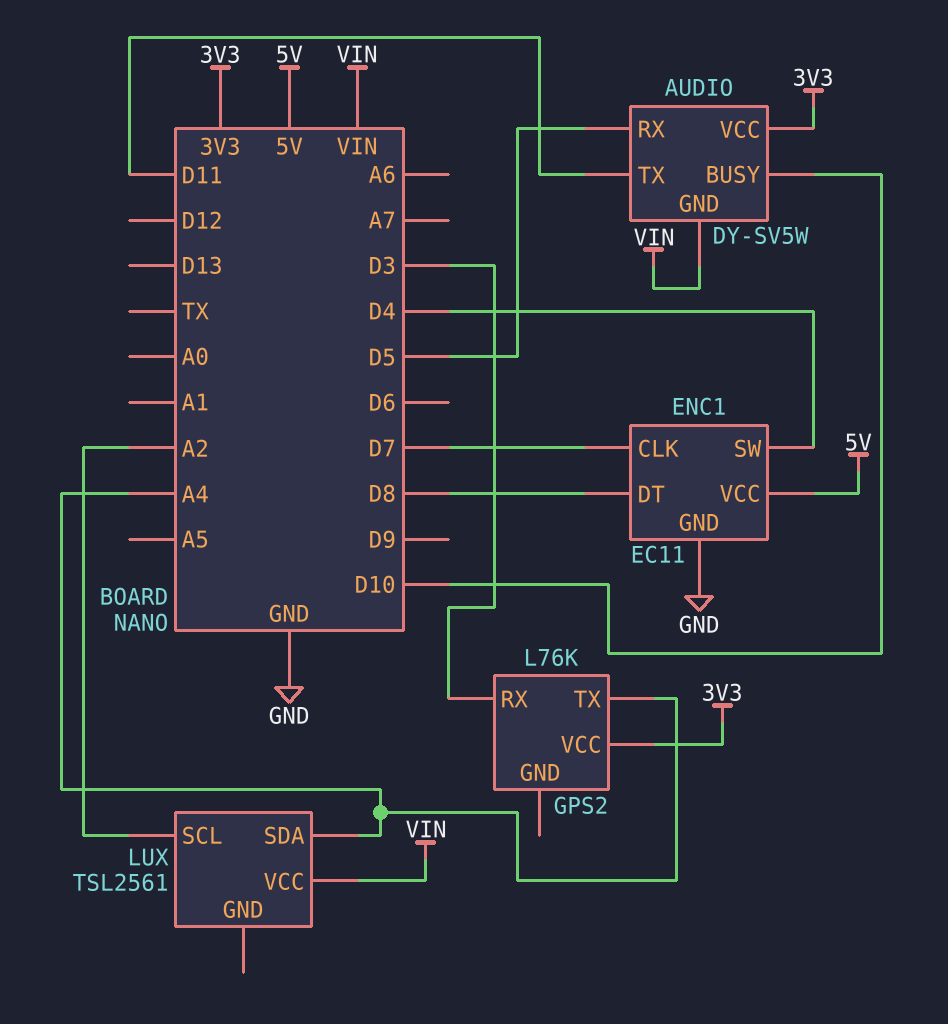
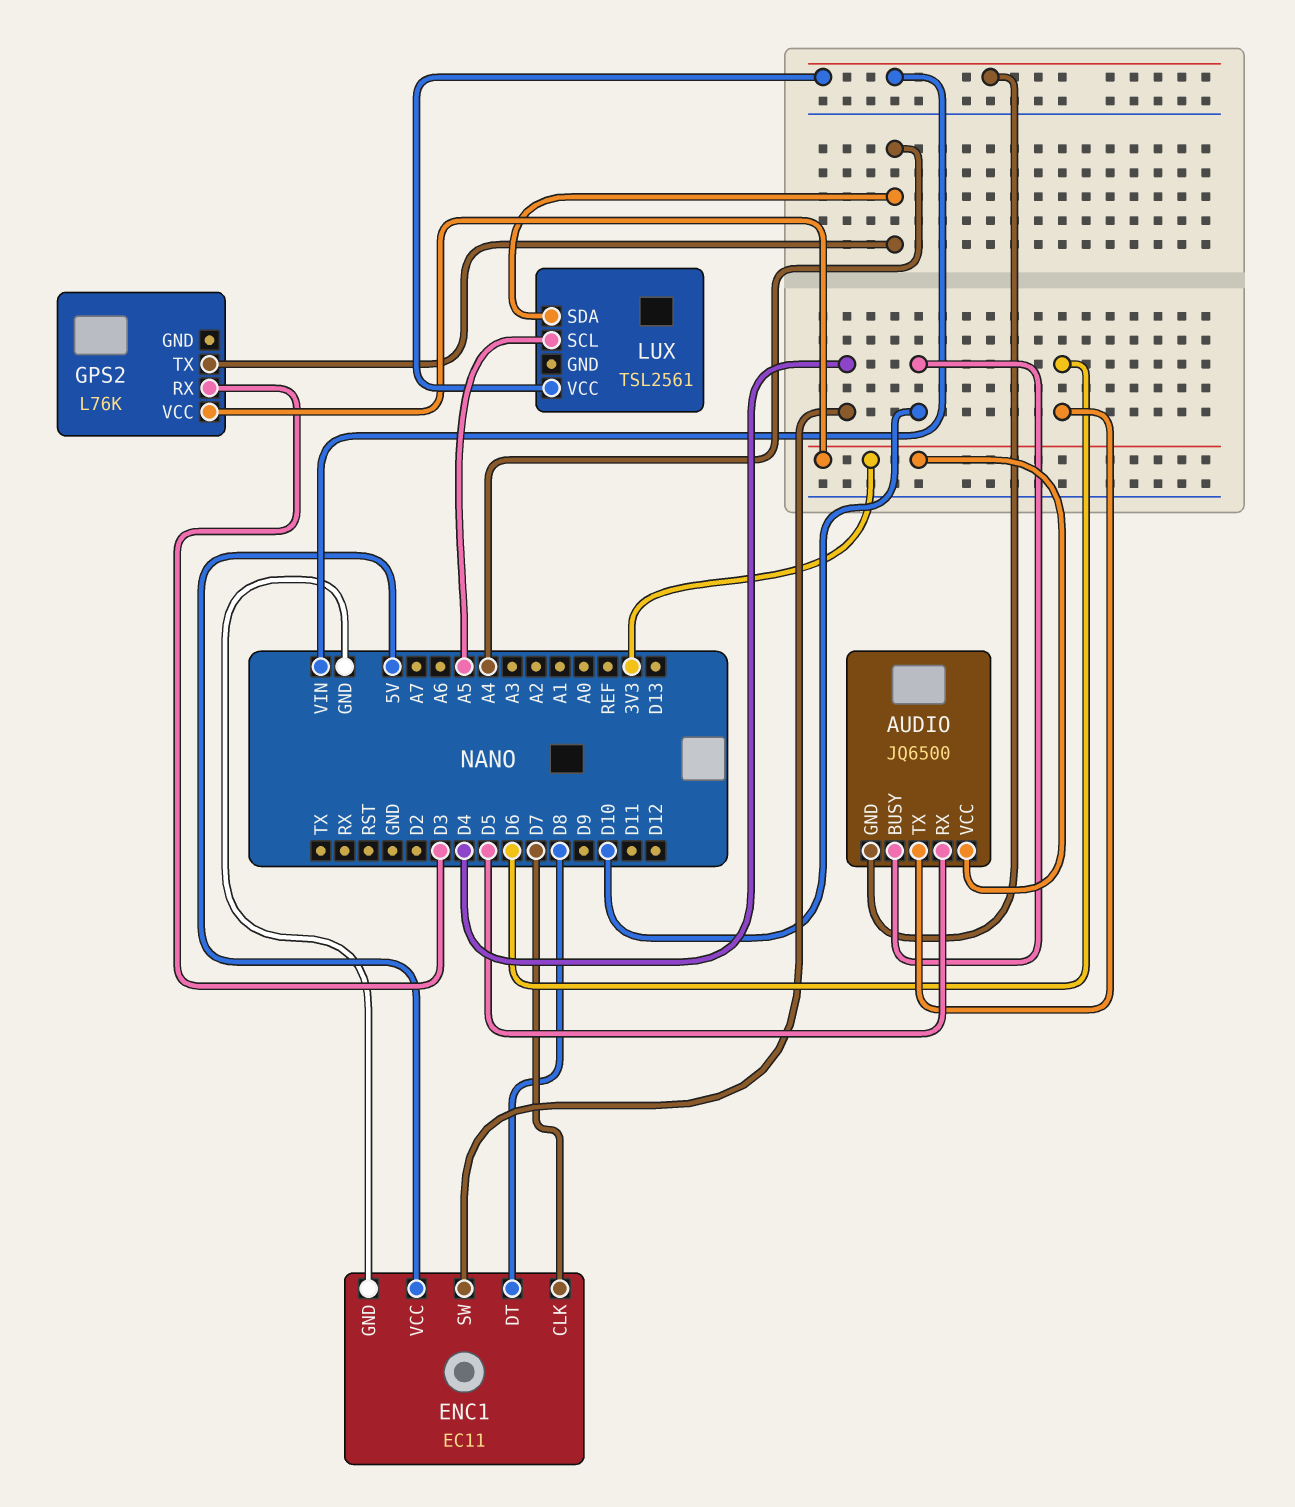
AUDIO: DY-SV5W -> JQ6500
AUDIO pin TX: D11 -> D6
LUX pin SCL: A2 -> A5

